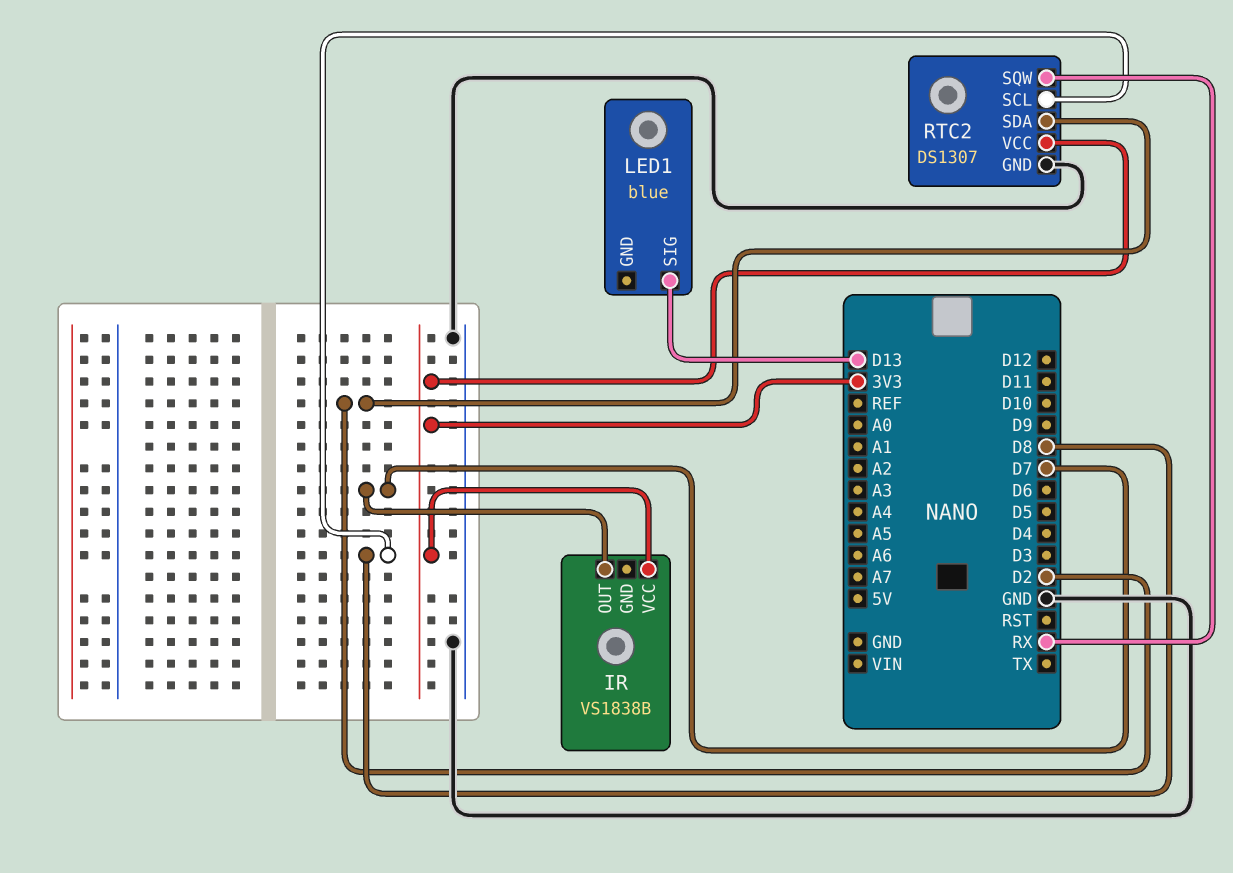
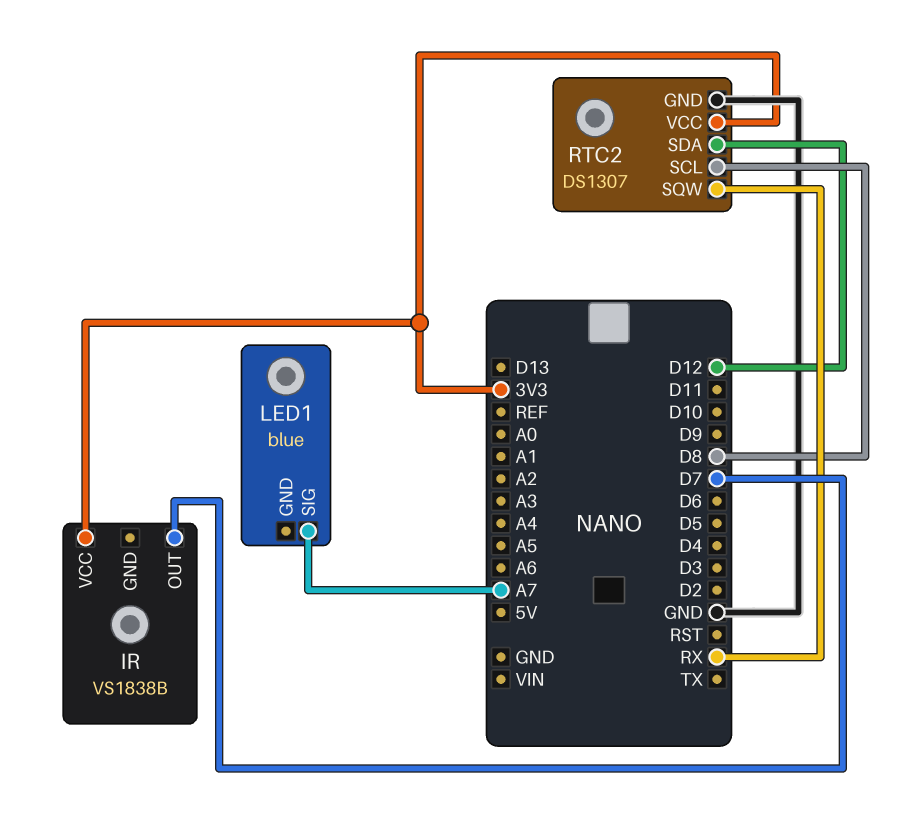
LED1 pin SIG: D13 -> A7
RTC2 pin SDA: D2 -> D12

